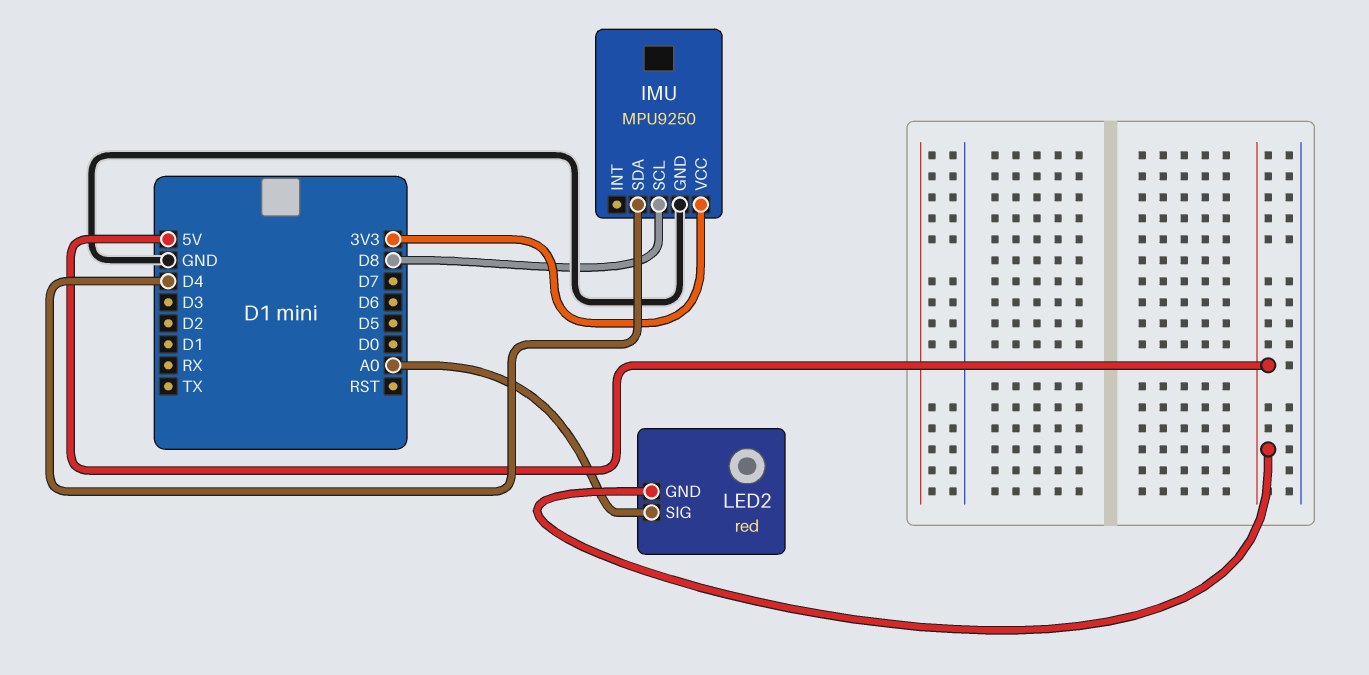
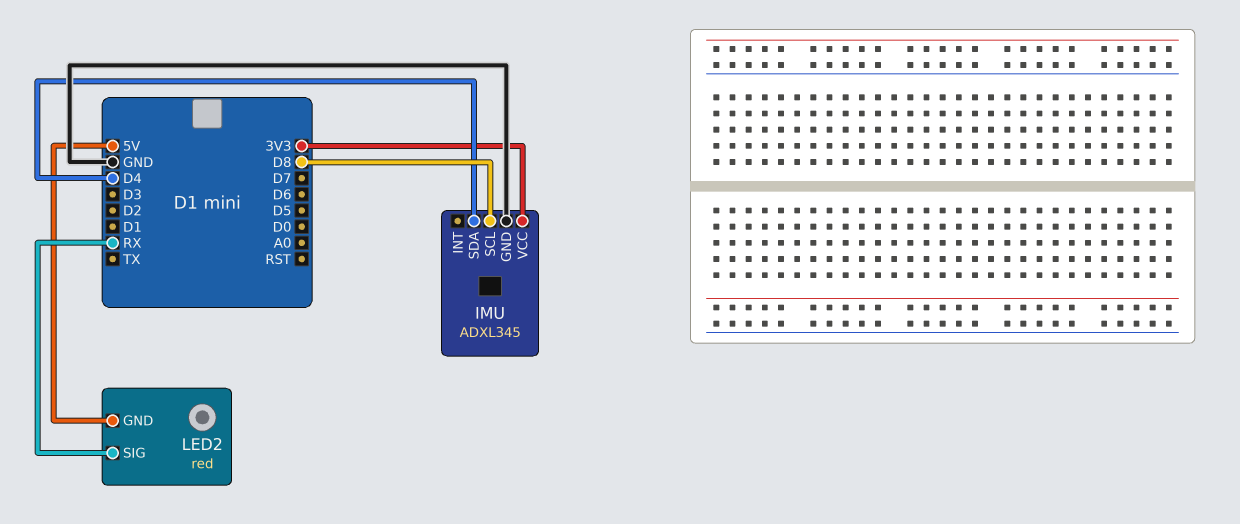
IMU: MPU9250 -> ADXL345
LED2 pin SIG: A0 -> RX

